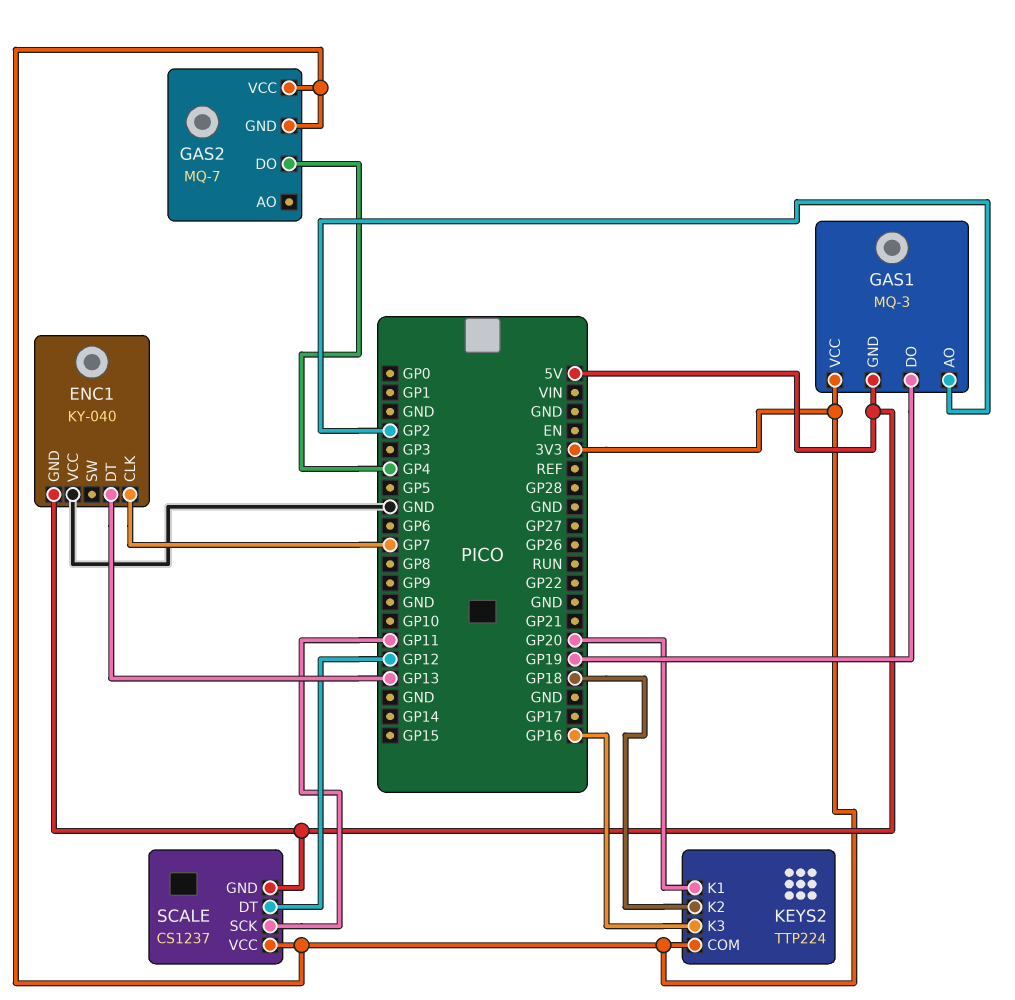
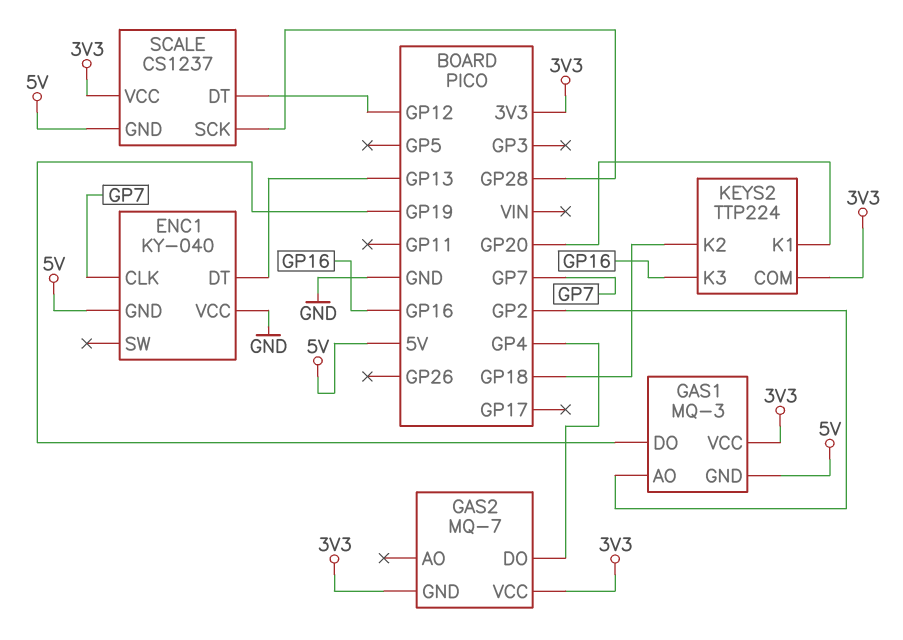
SCALE pin SCK: GP11 -> GP28

